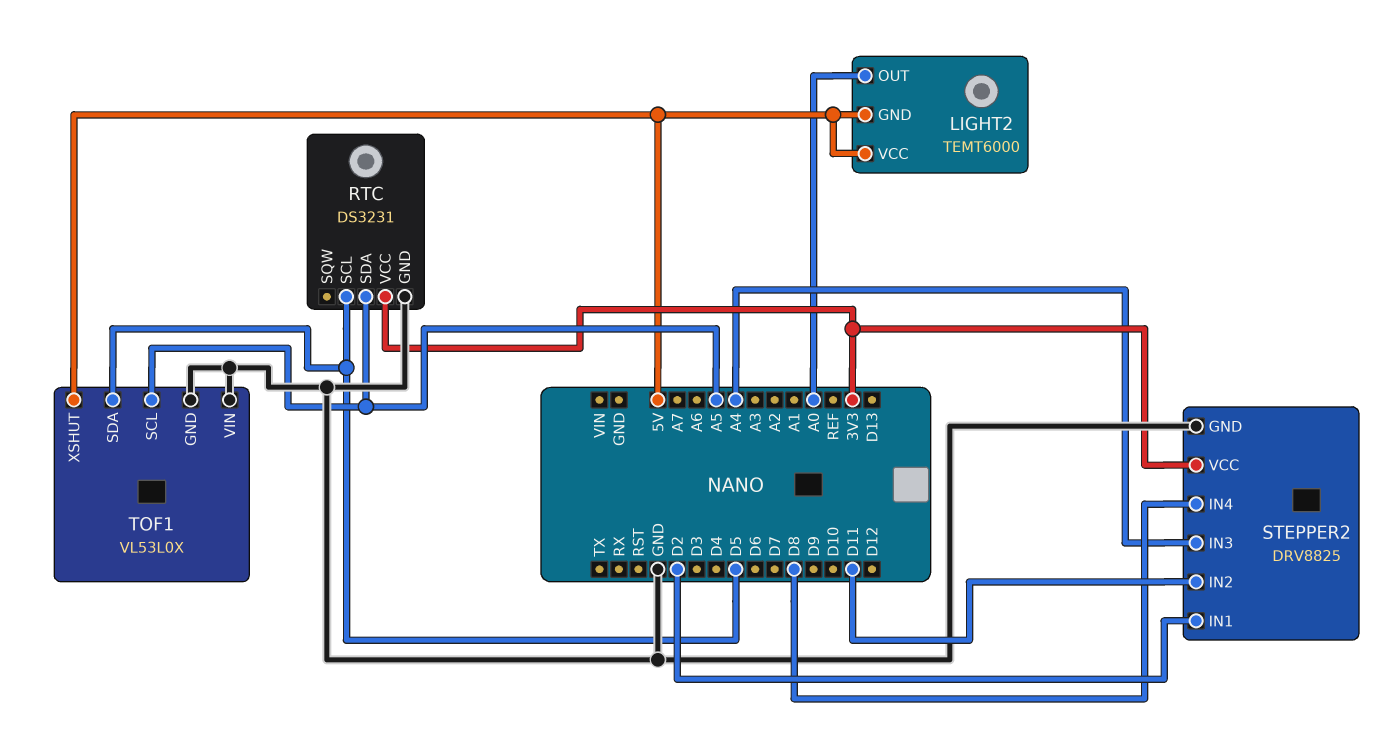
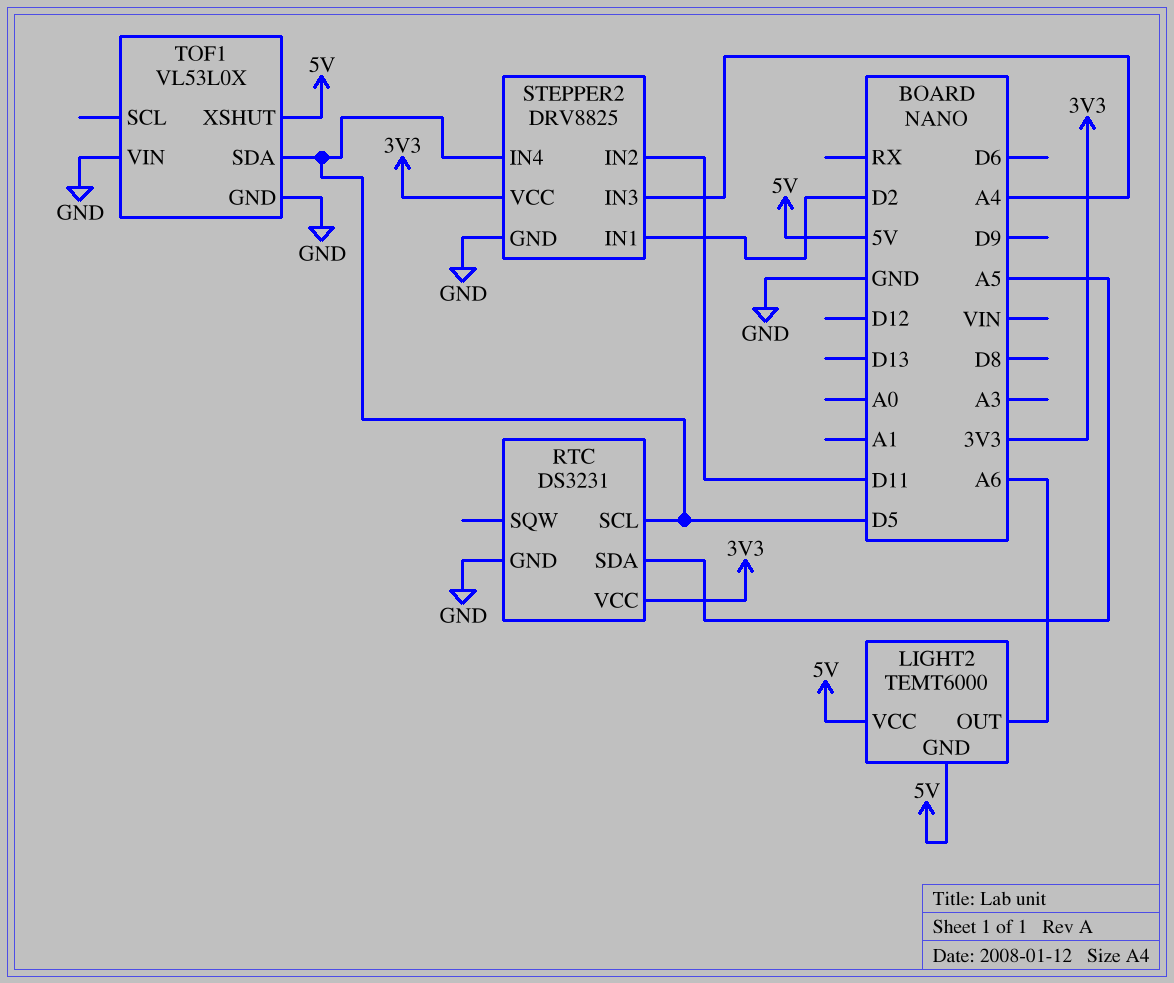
LIGHT2 pin OUT: A0 -> A6
STEPPER2 pin IN4: D8 -> D5
TOF1 pin SCL: A5 -> none

